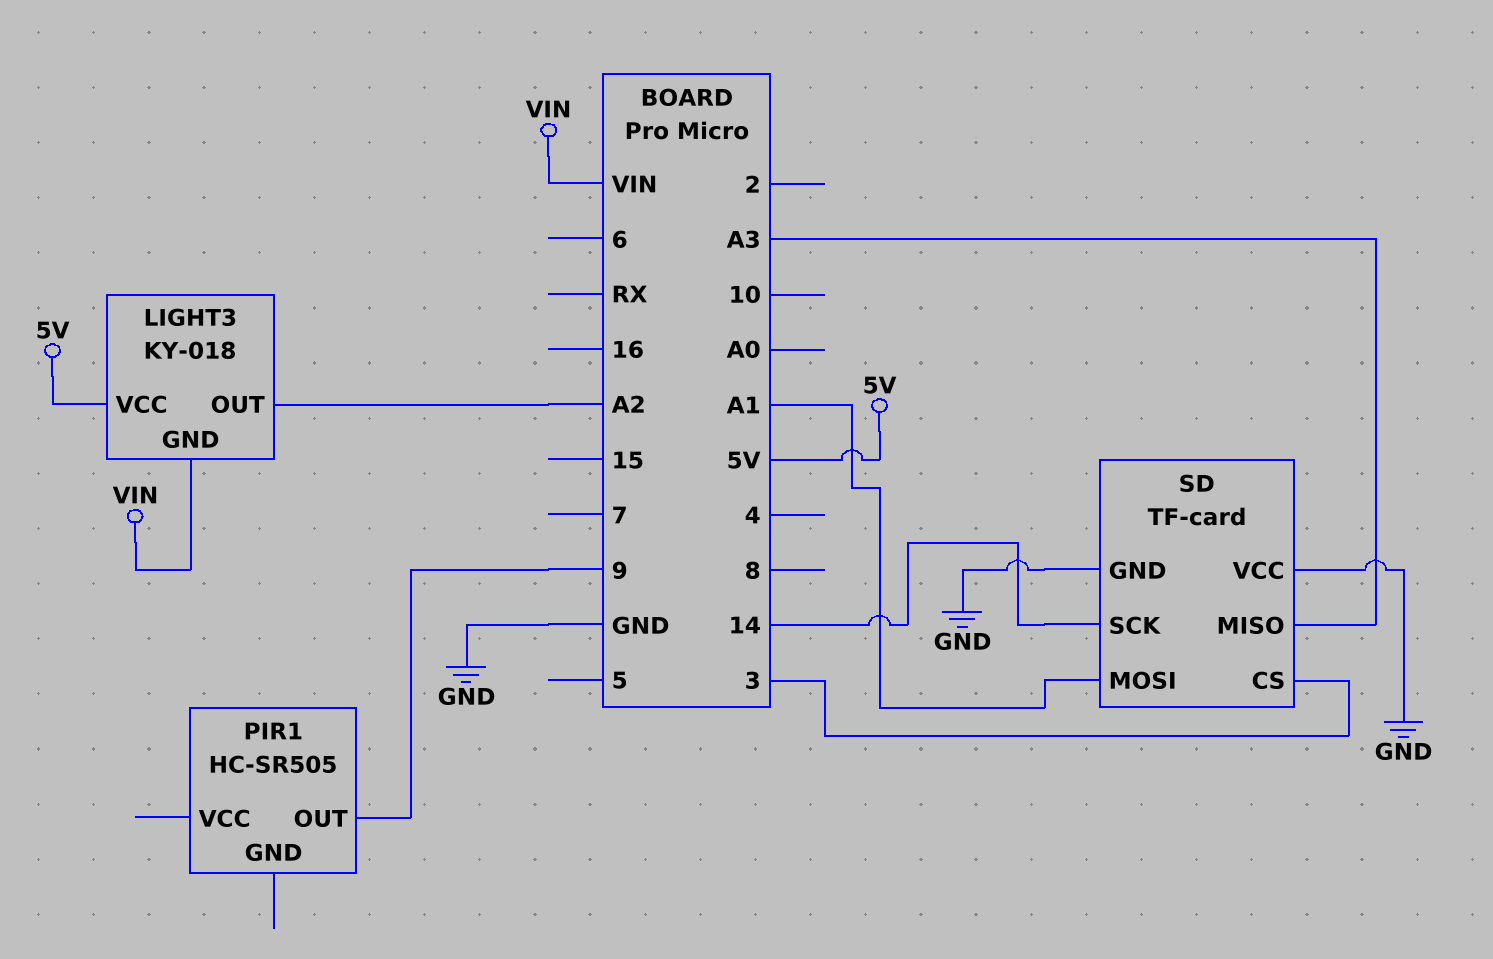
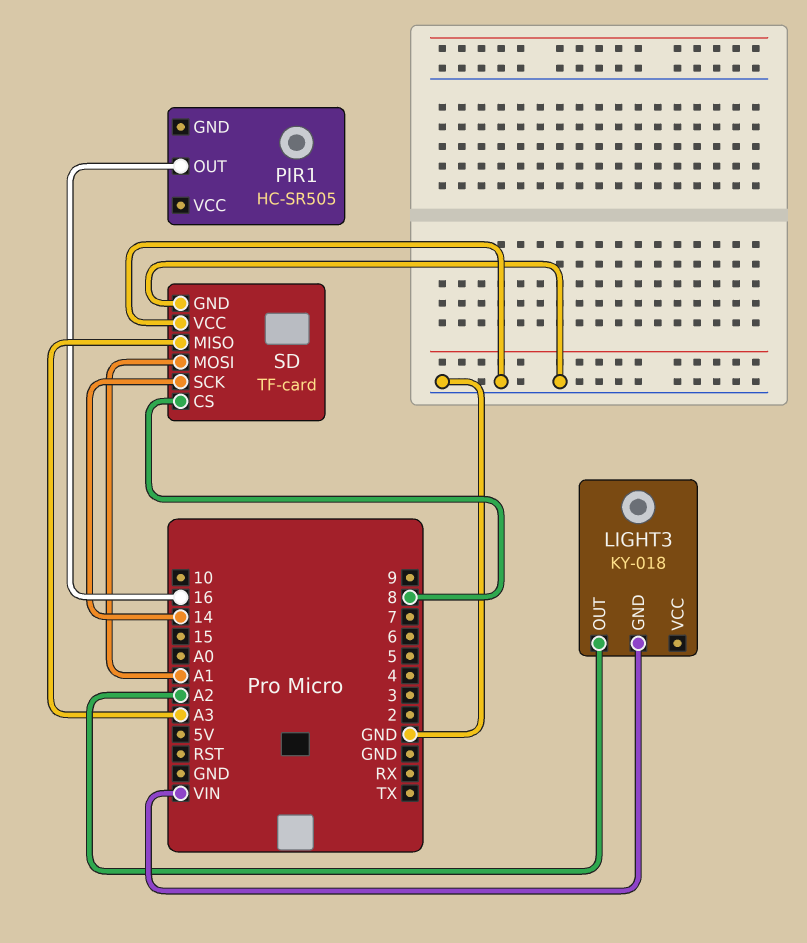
LIGHT3 pin VCC: 5V -> none
PIR1 pin OUT: 9 -> 16
SD pin CS: 3 -> 8

